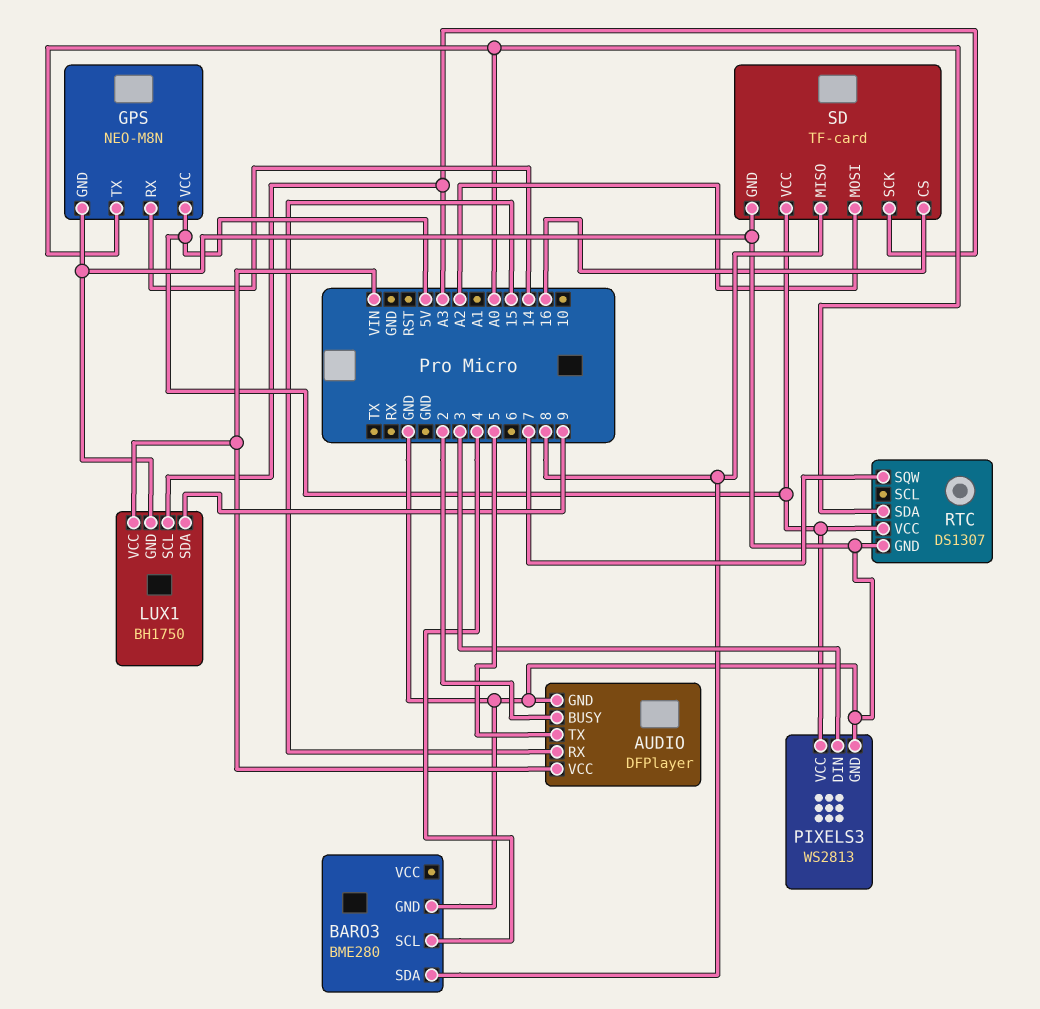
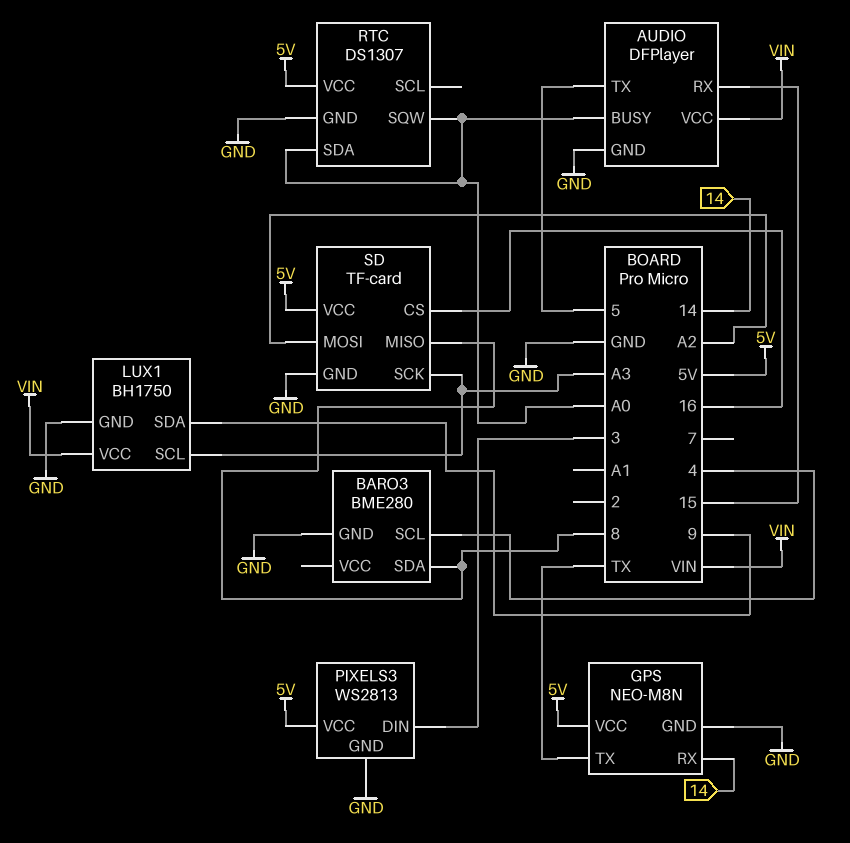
AUDIO pin BUSY: 2 -> A0
GPS pin TX: A0 -> TX
RTC pin SQW: 7 -> A0

